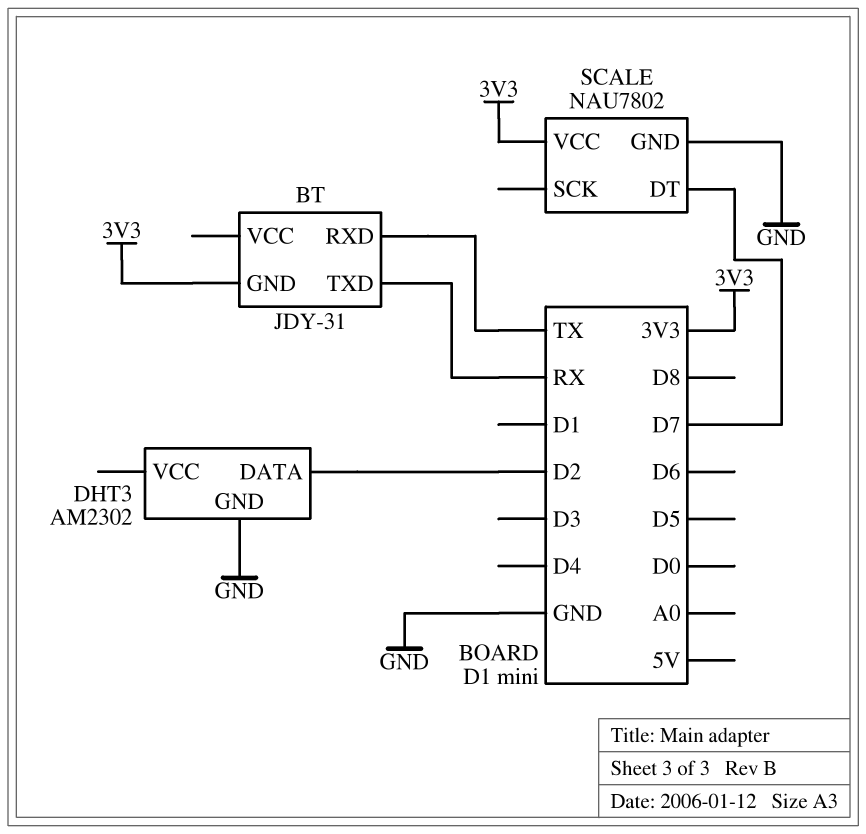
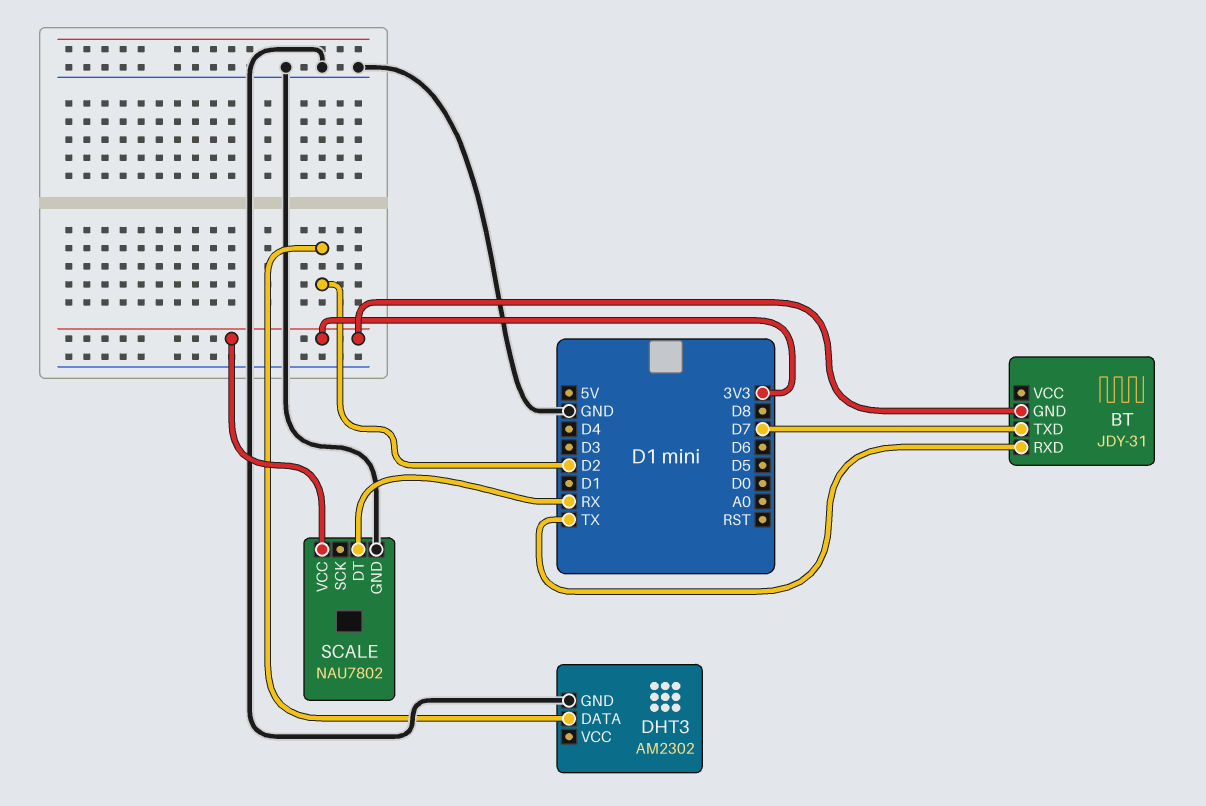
BT pin TXD: RX -> D7
SCALE pin DT: D7 -> RX

